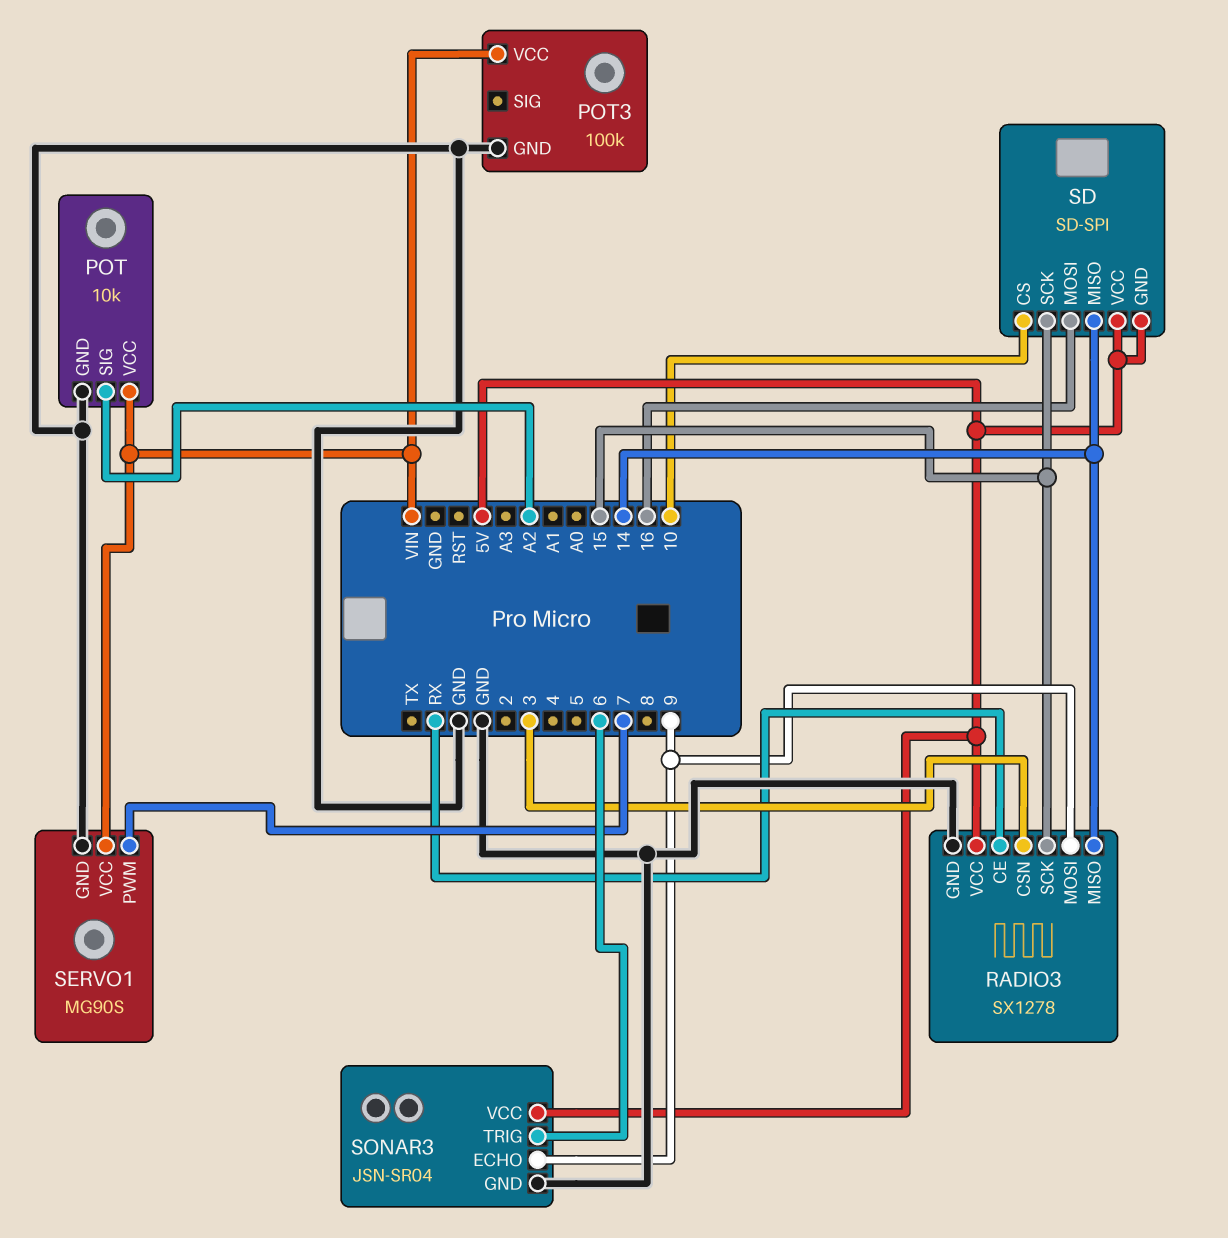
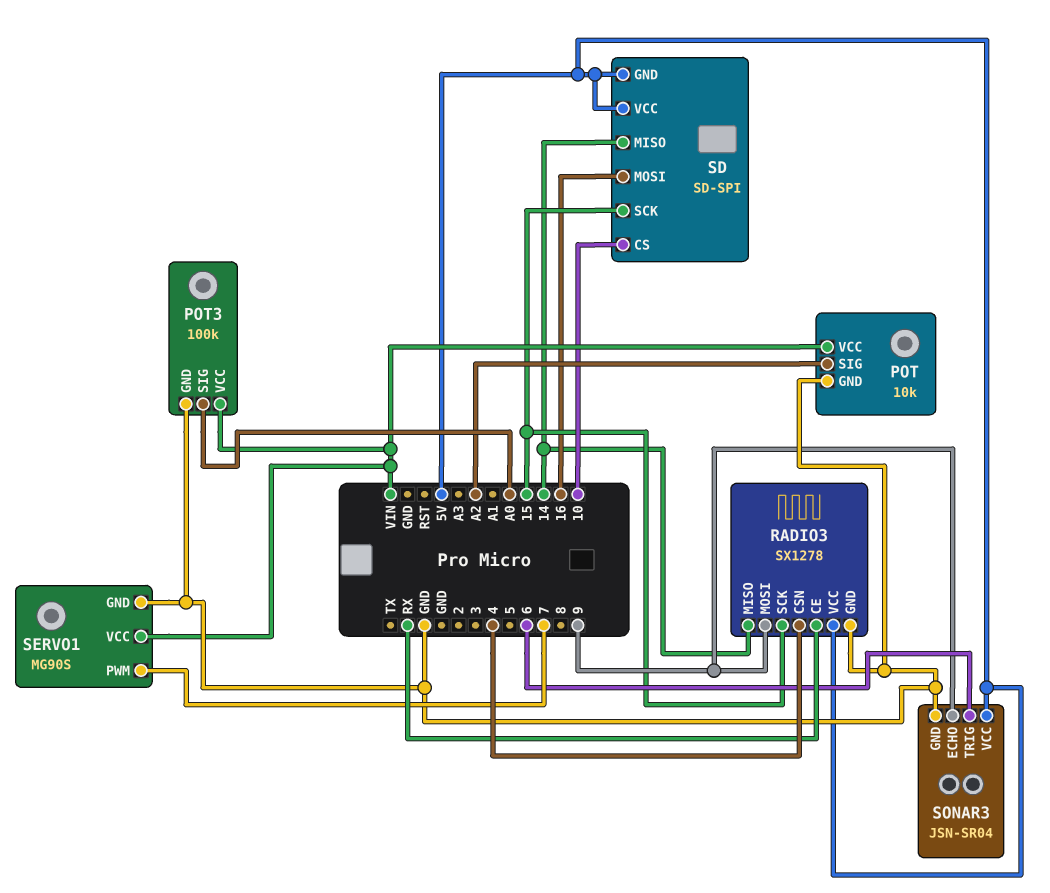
POT3 pin SIG: none -> A0
RADIO3 pin CSN: 3 -> 4

